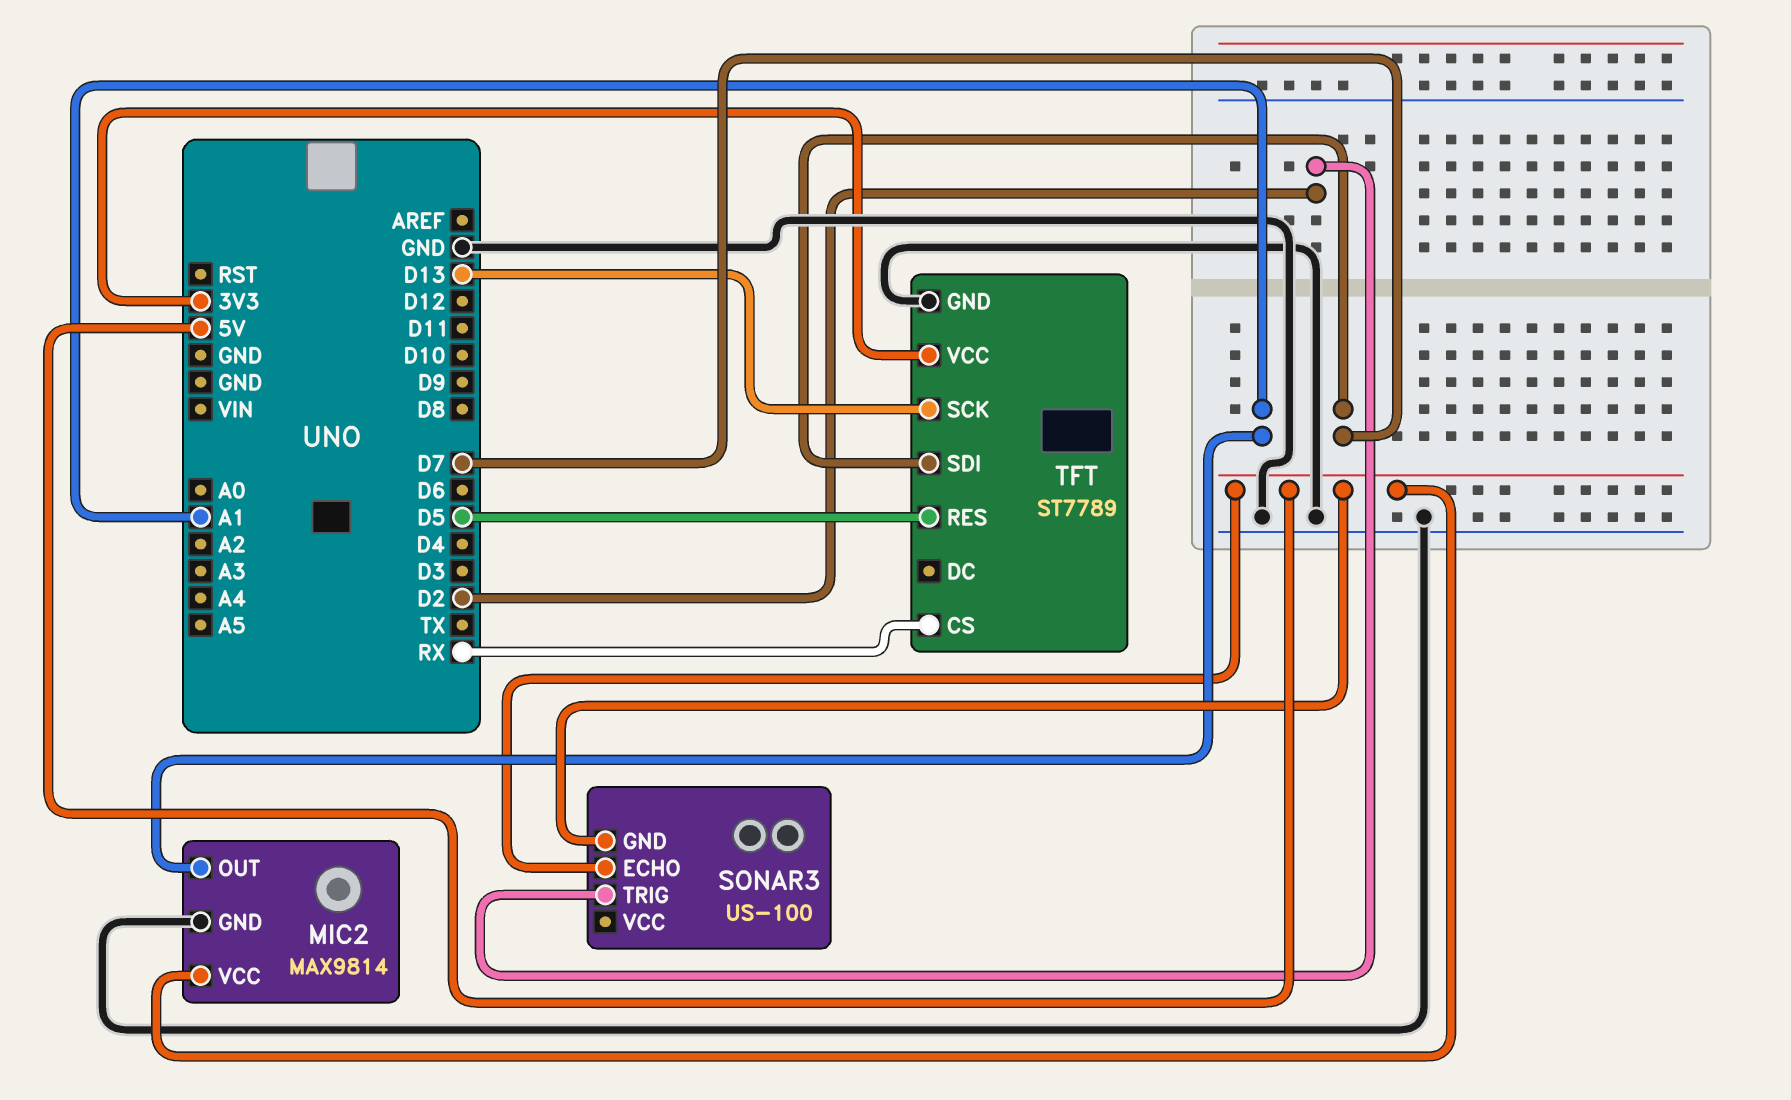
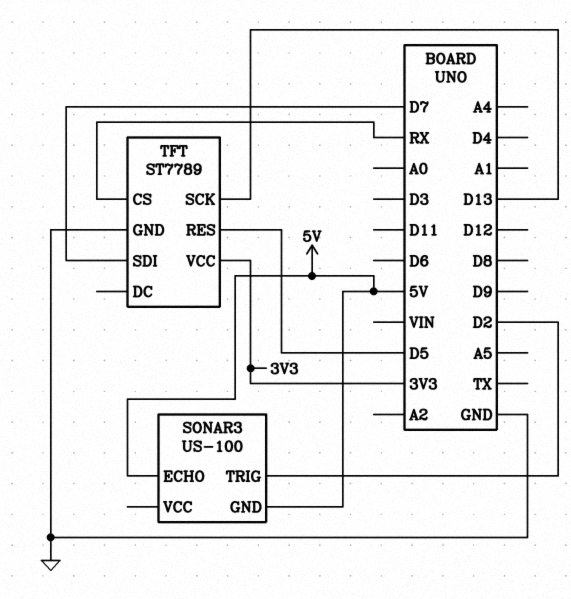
MIC2: MAX9814 -> none
MIC2 pin GND: GND -> none
MIC2 pin OUT: A1 -> none
MIC2 pin VCC: 5V -> none

